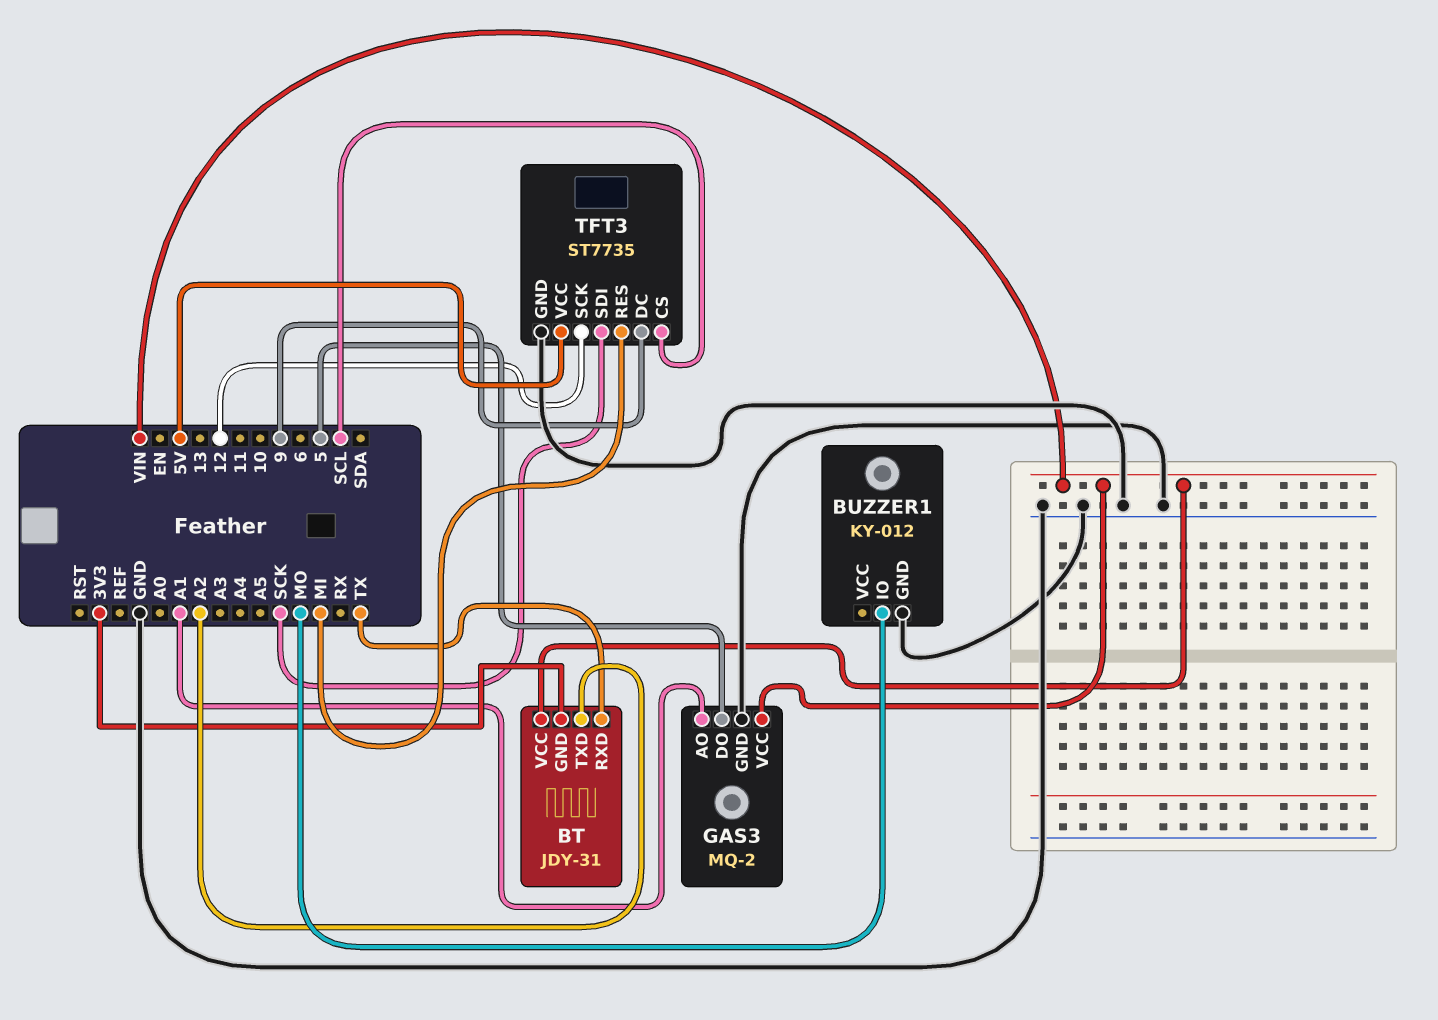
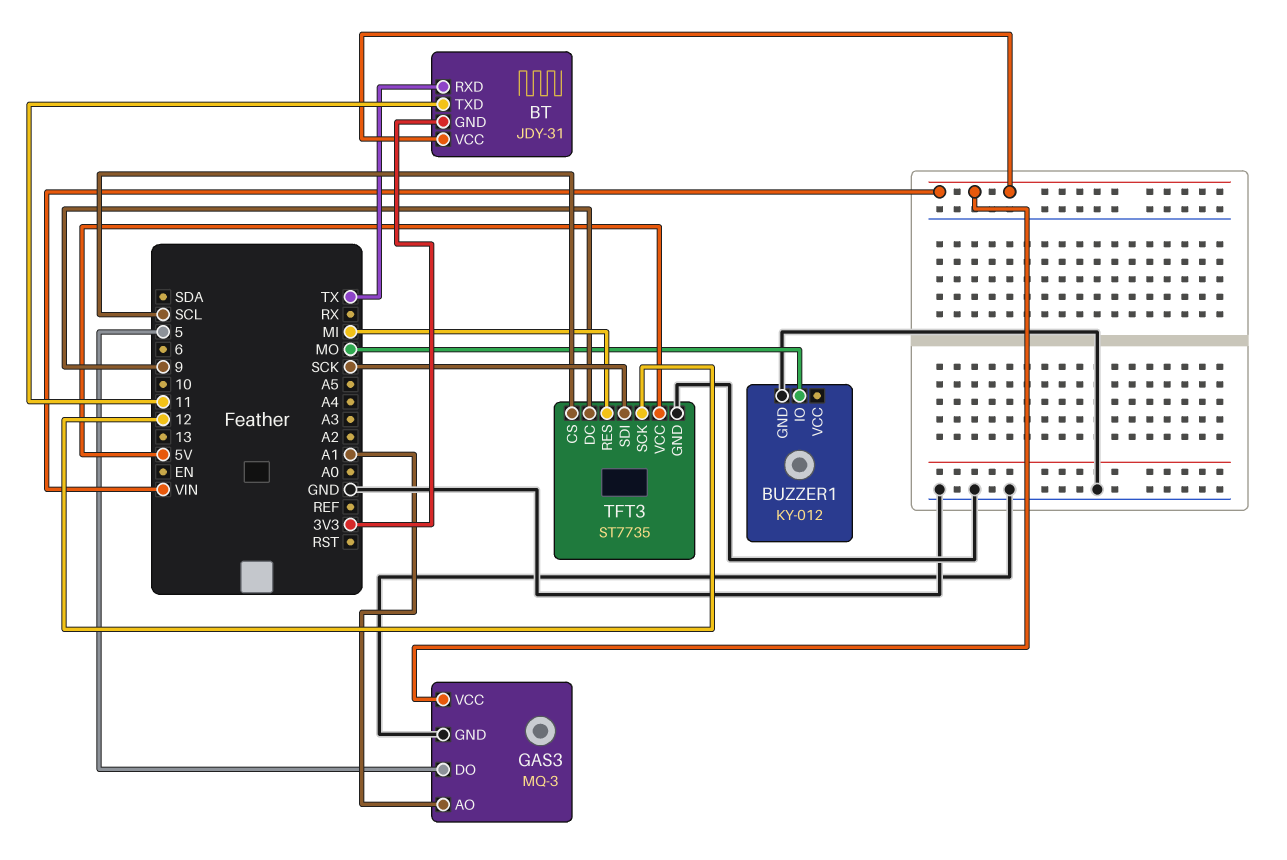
BT pin TXD: A2 -> 11
GAS3: MQ-2 -> MQ-3

